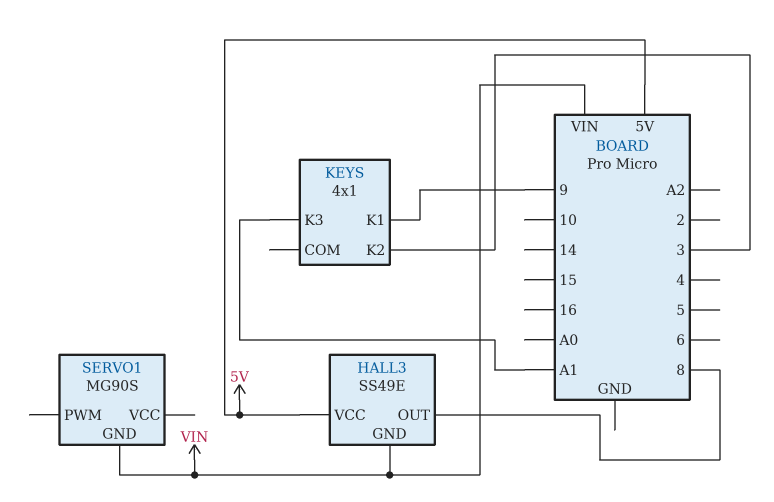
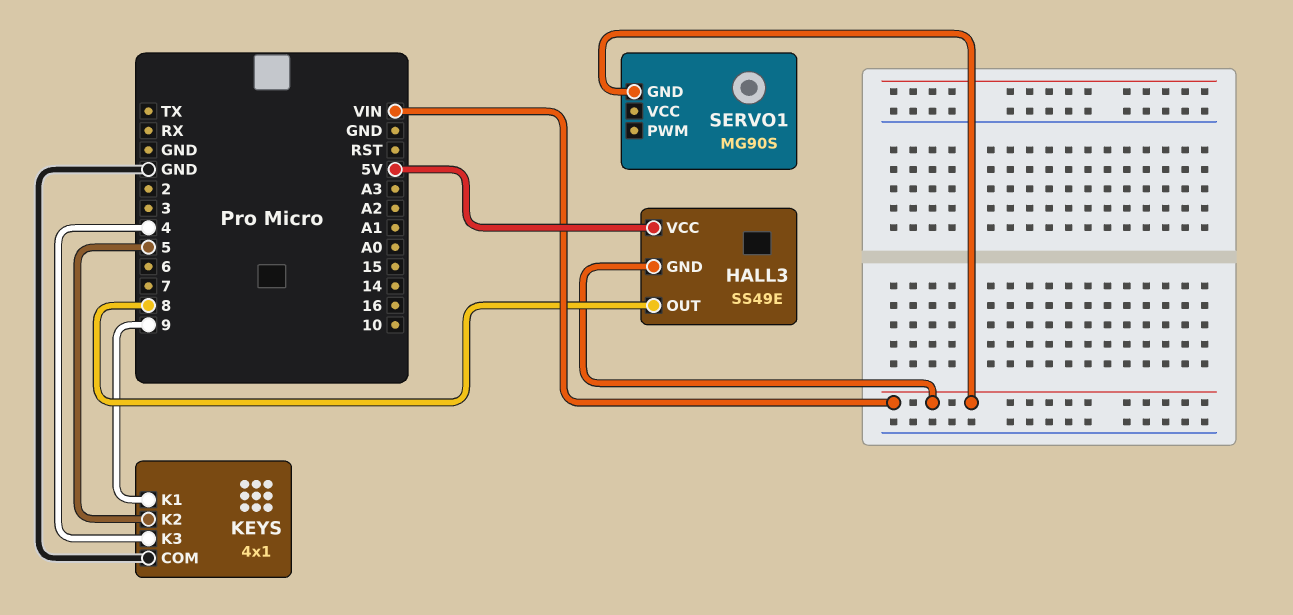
KEYS pin COM: none -> GND
KEYS pin K2: 3 -> 5
KEYS pin K3: A1 -> 4

